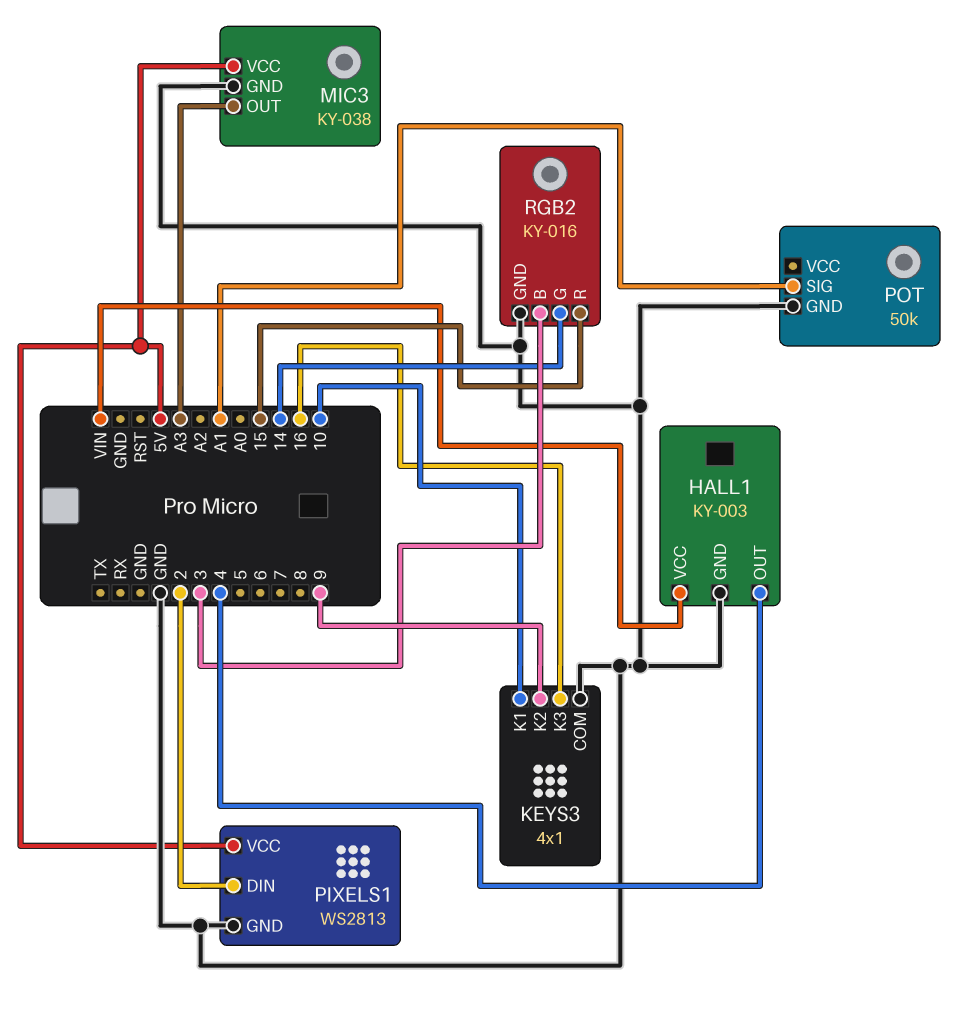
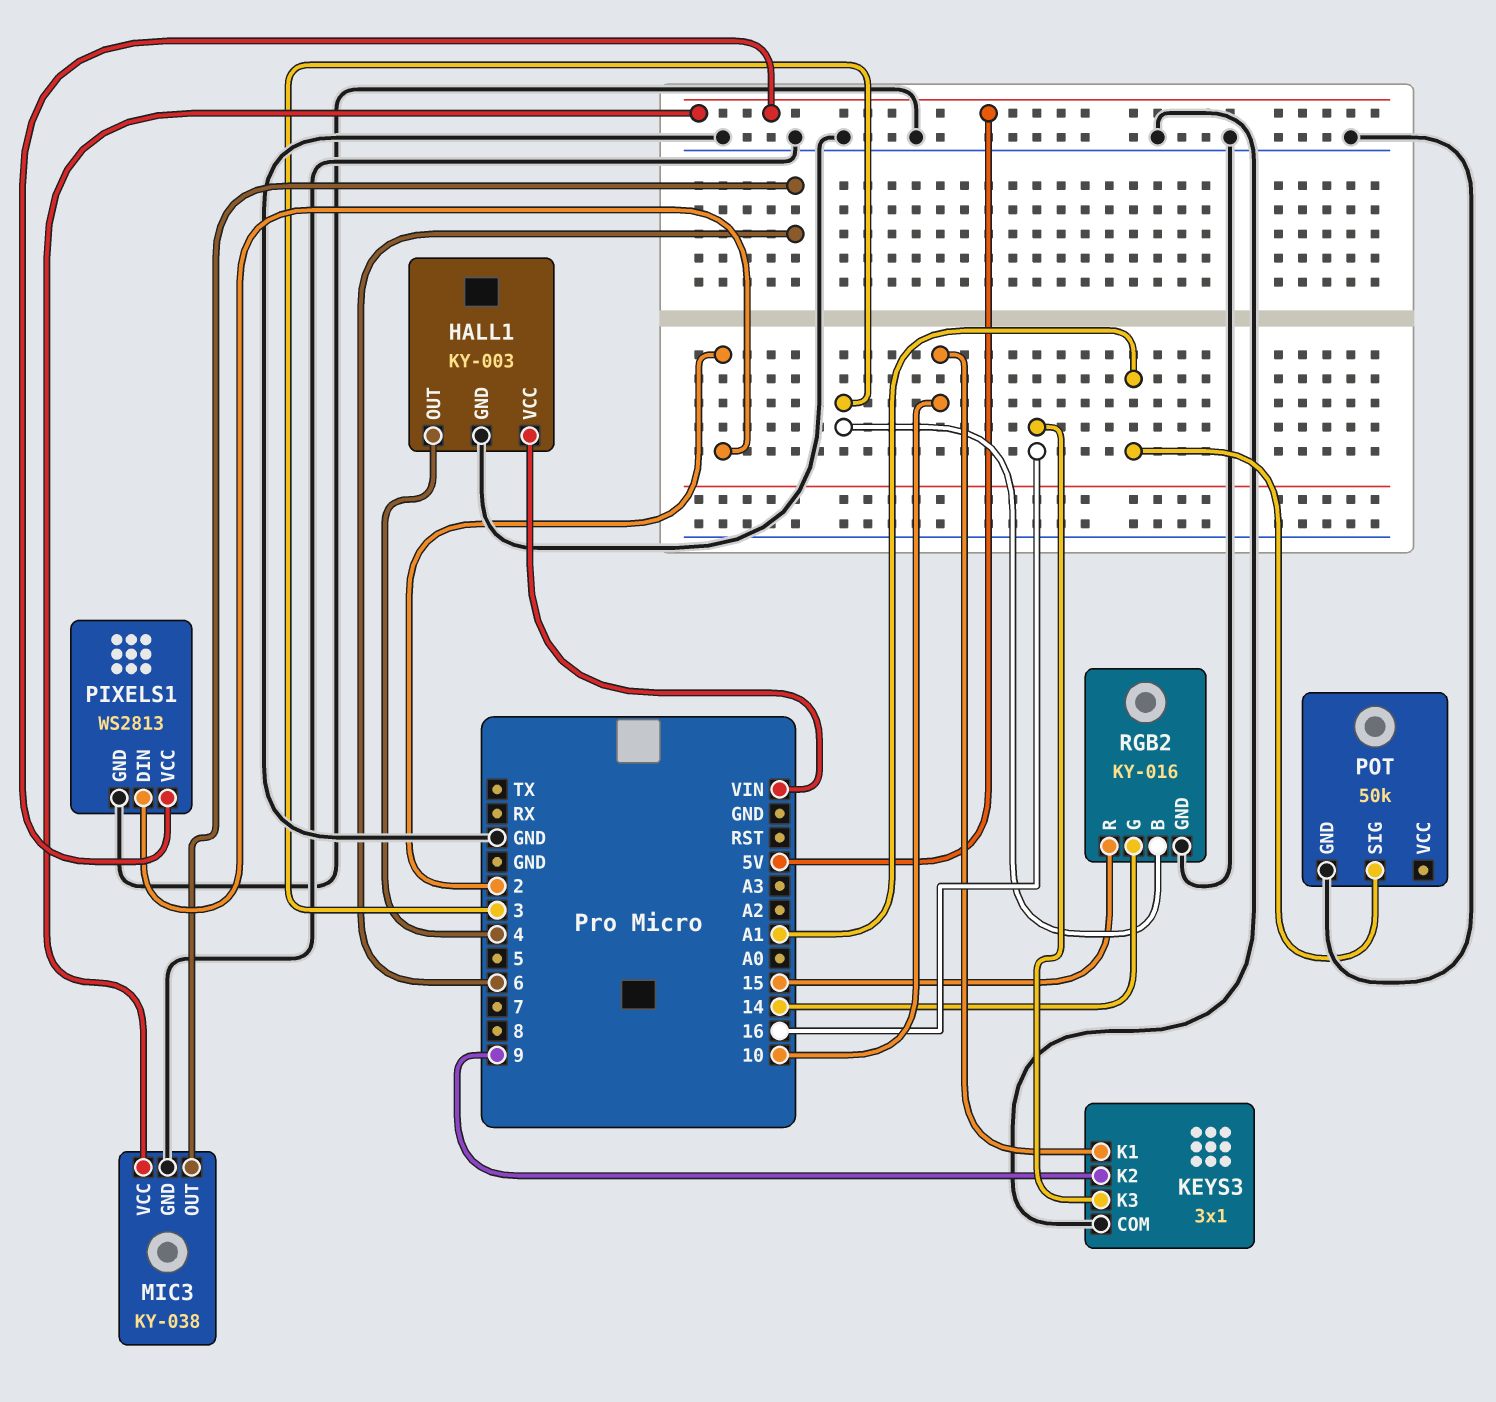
KEYS3: 4x1 -> 3x1
MIC3 pin OUT: A3 -> 6

